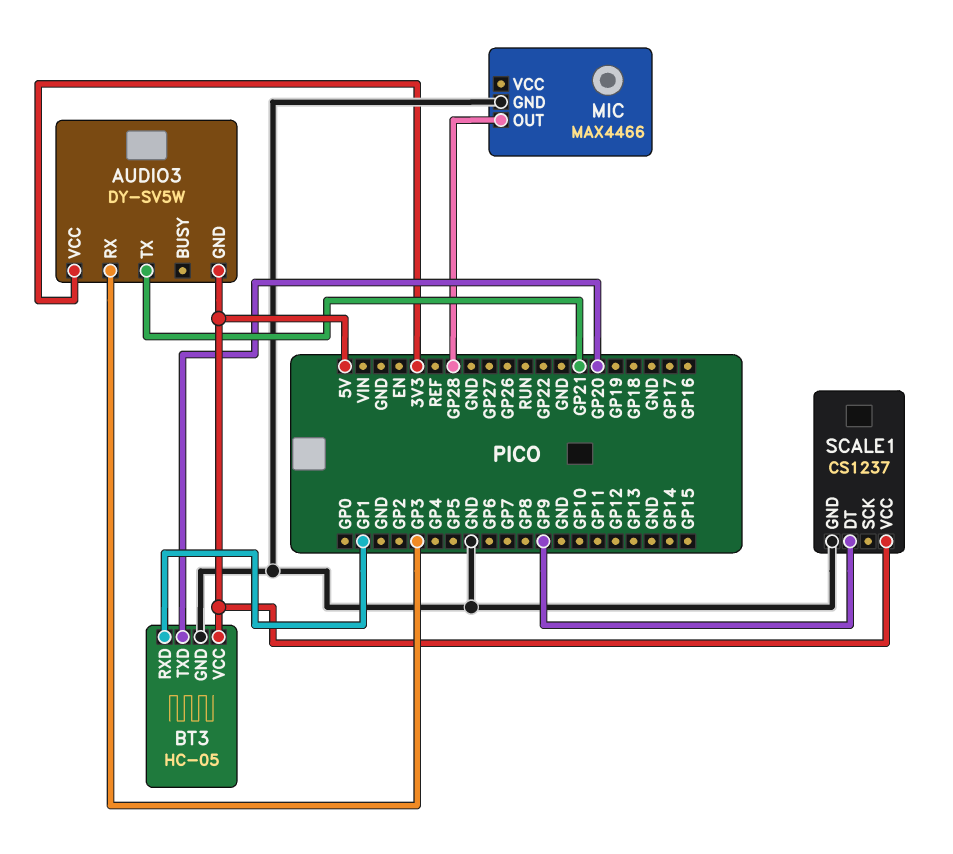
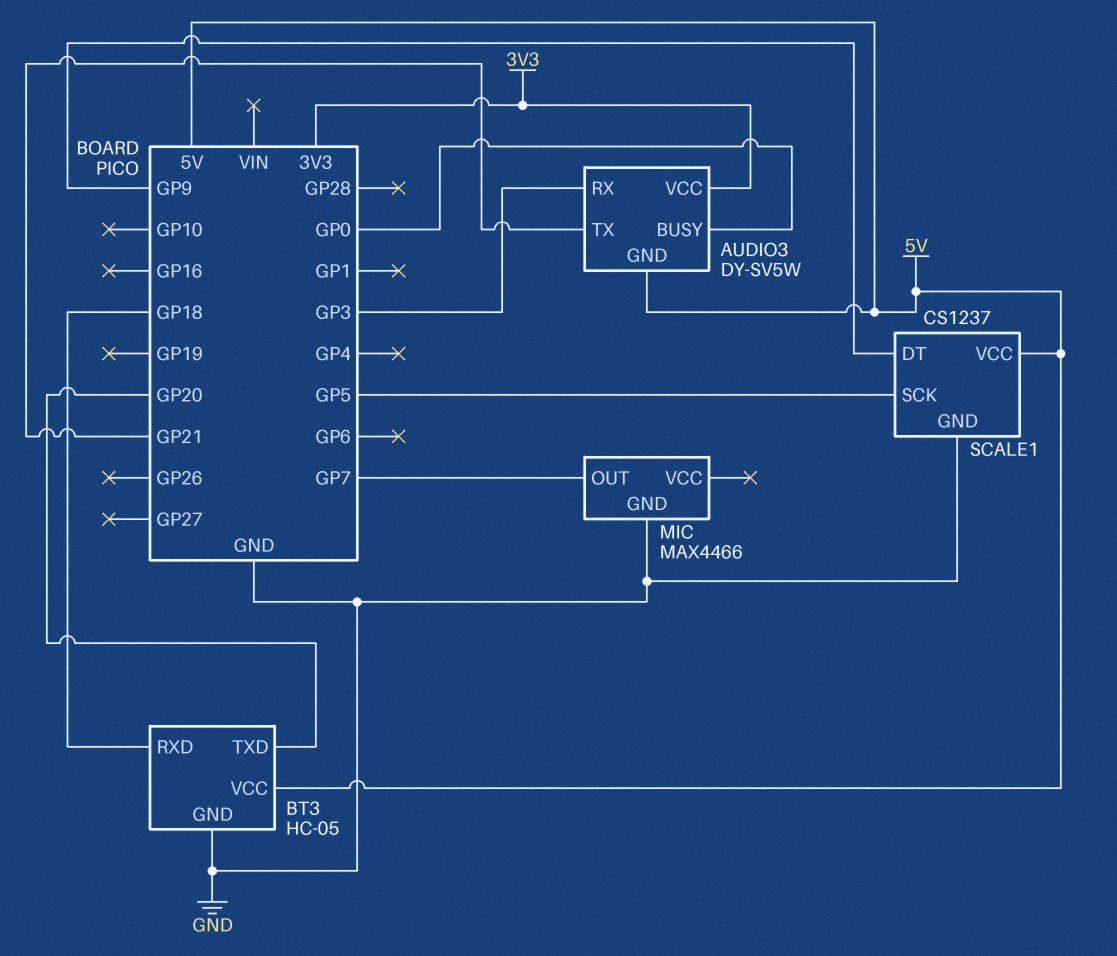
AUDIO3 pin BUSY: none -> GP0
BT3 pin RXD: GP1 -> GP18
MIC pin OUT: GP28 -> GP7
SCALE1 pin SCK: none -> GP5

